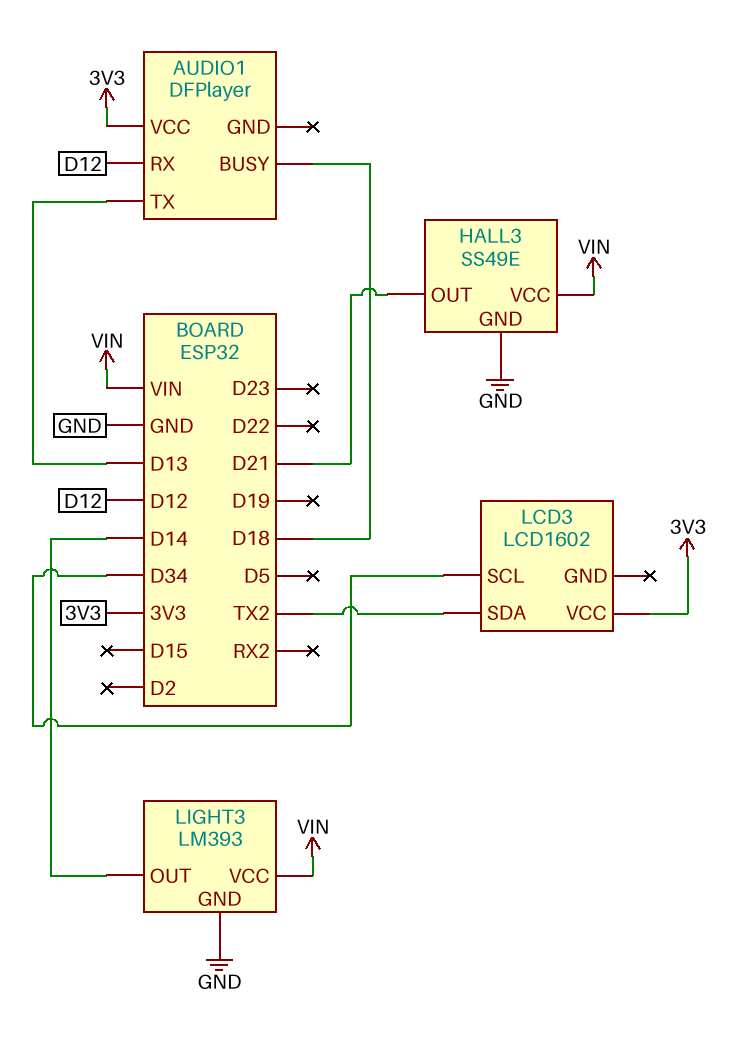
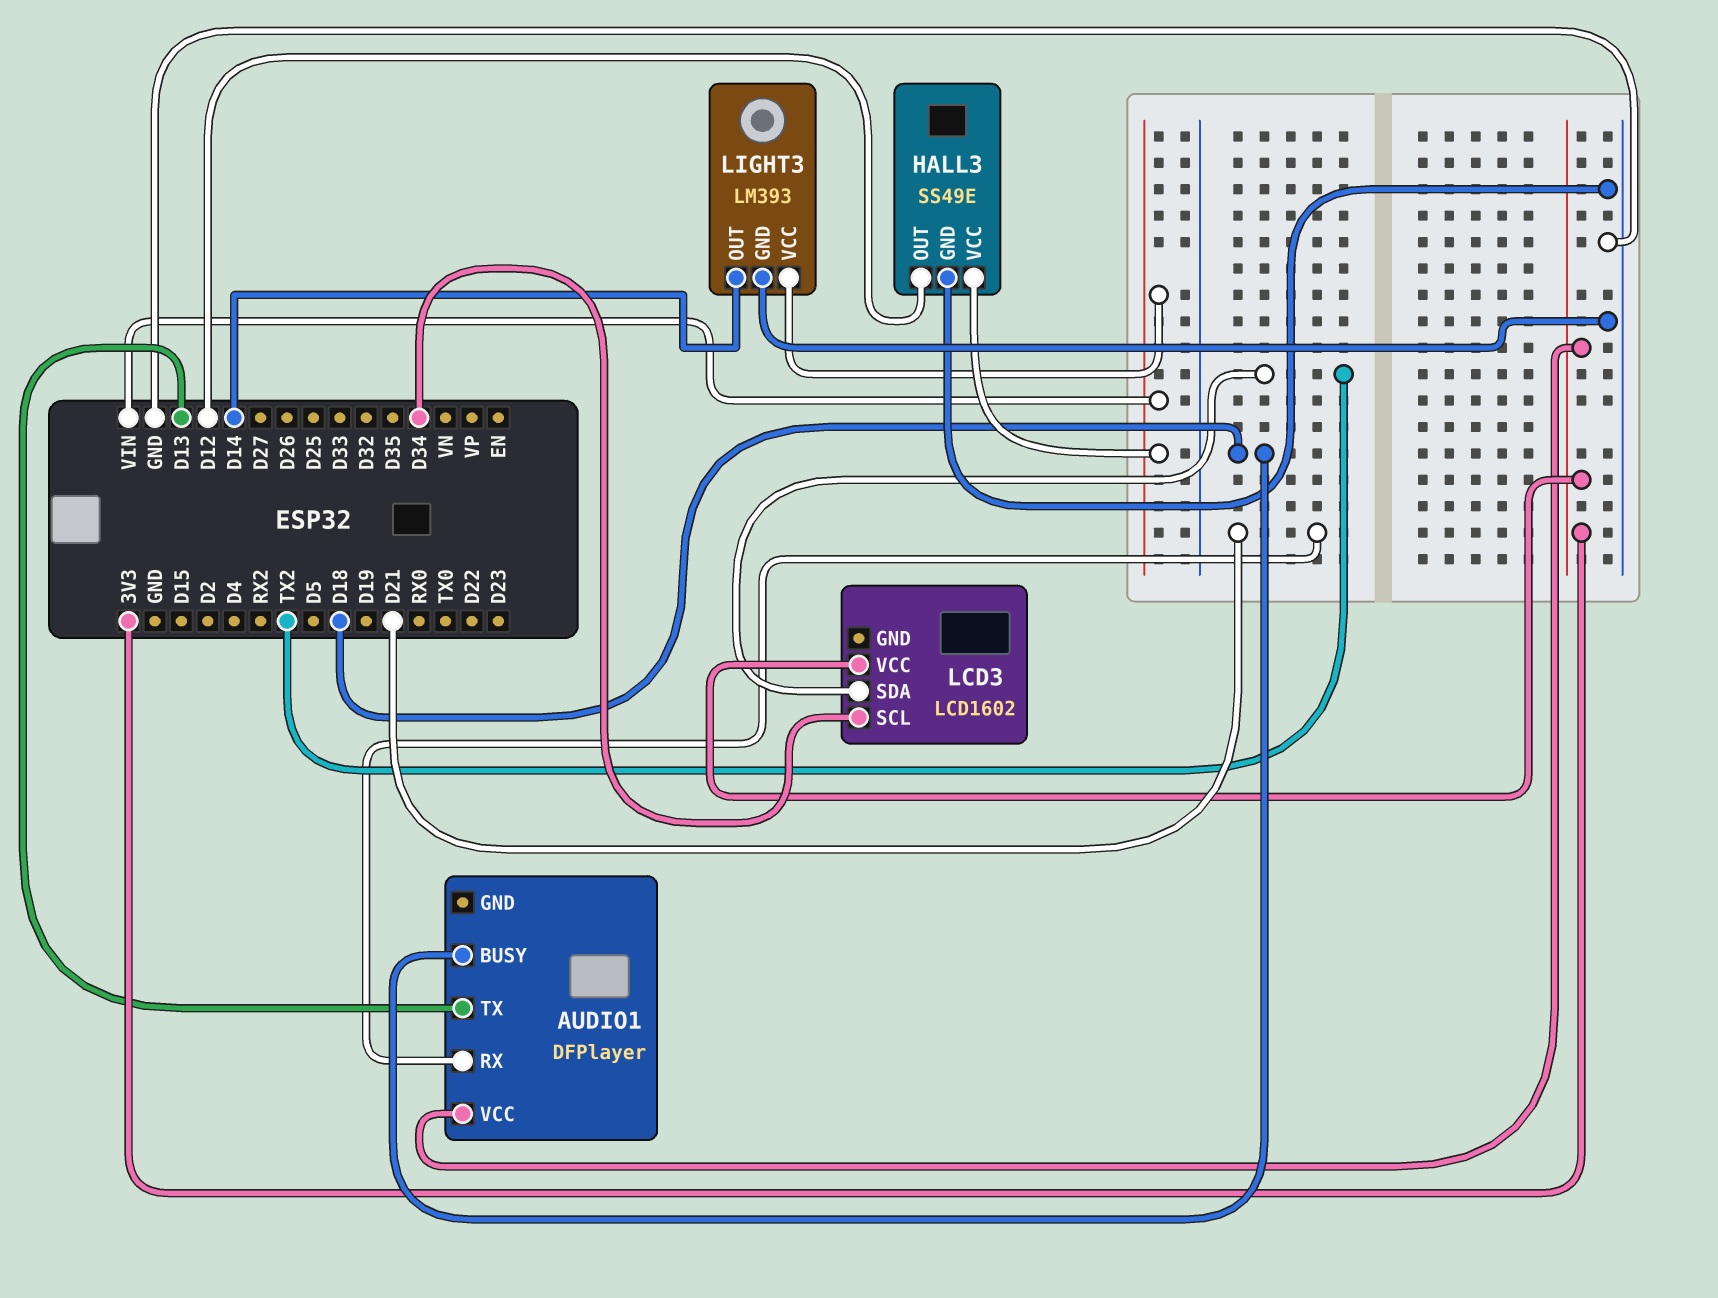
AUDIO1 pin RX: D12 -> D21
HALL3 pin OUT: D21 -> D12

